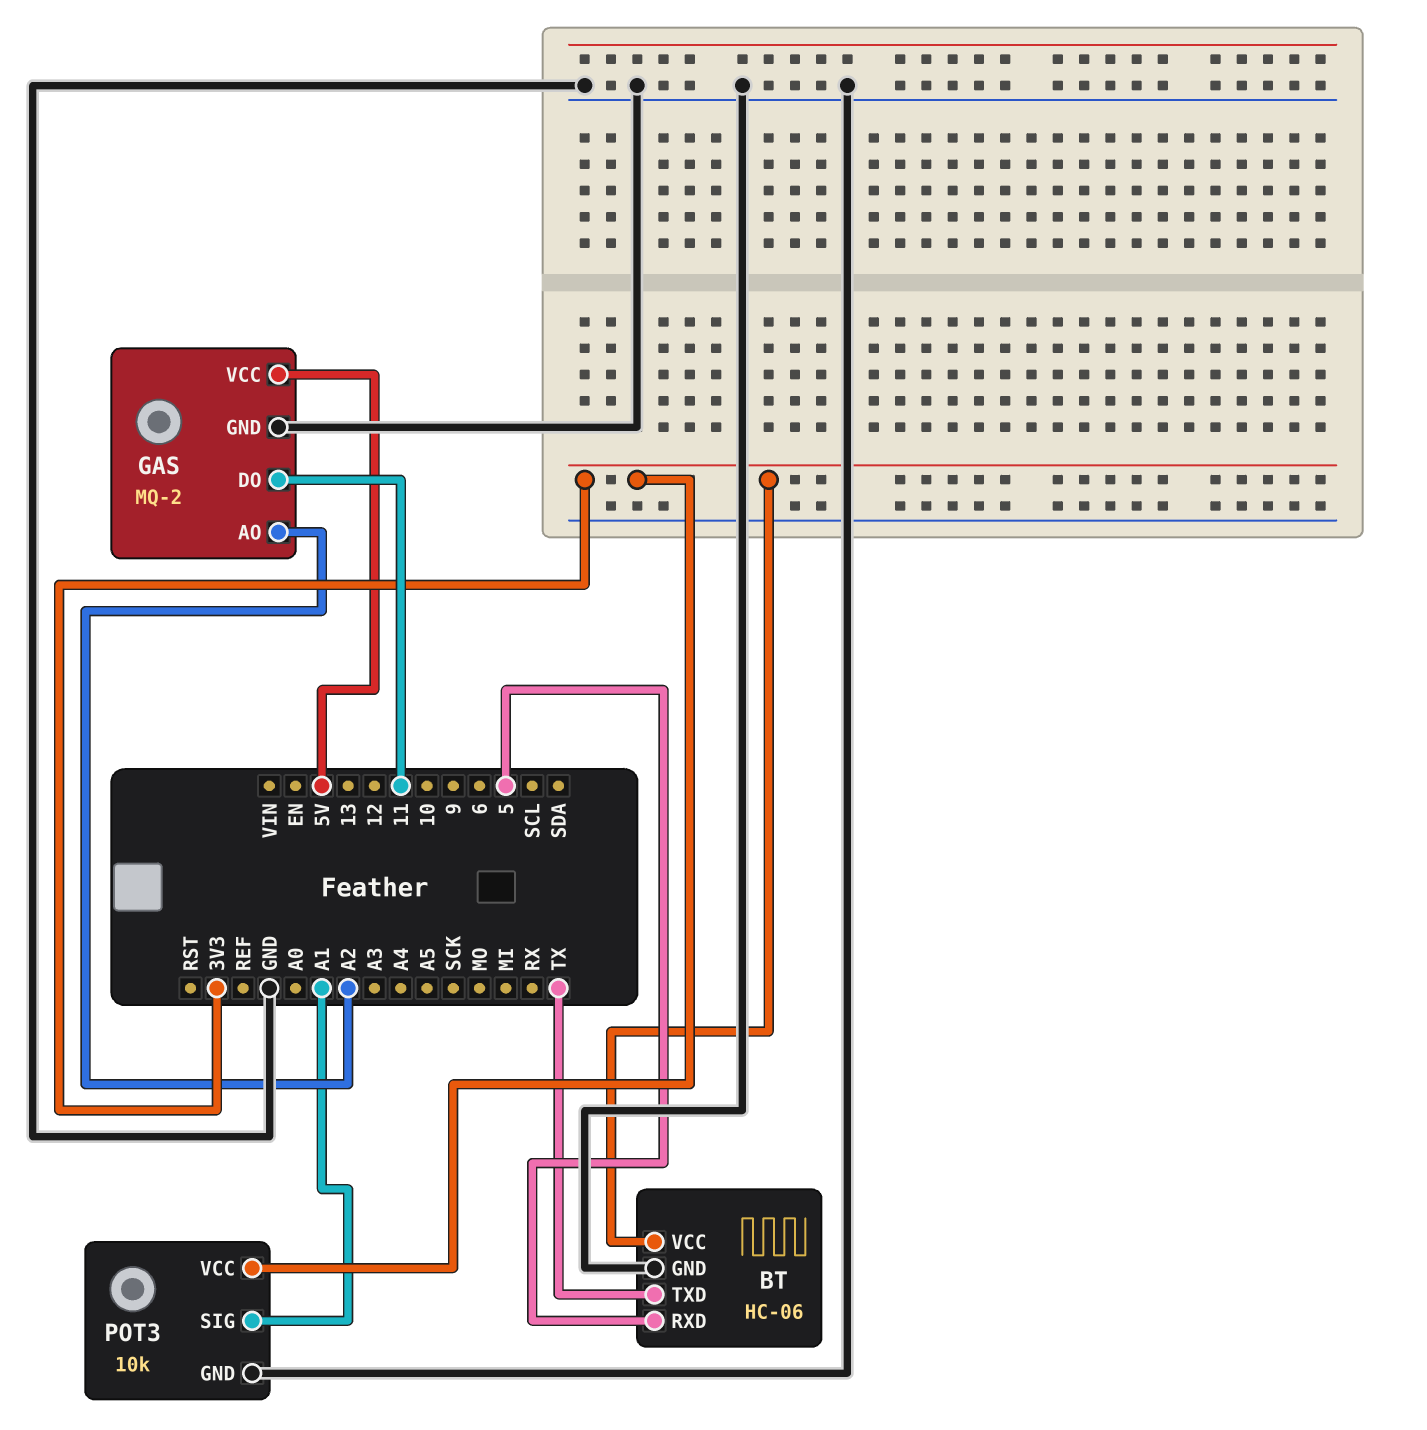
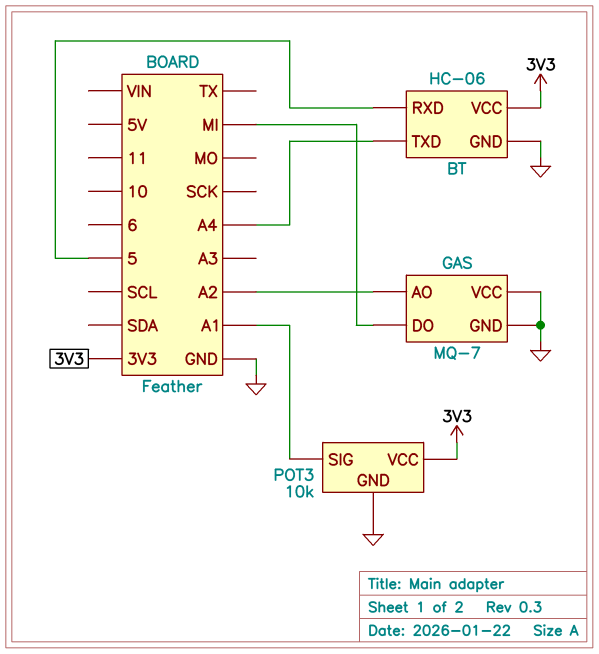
BT pin TXD: TX -> A4
GAS: MQ-2 -> MQ-7
GAS pin DO: 11 -> MI
GAS pin VCC: 5V -> GND

